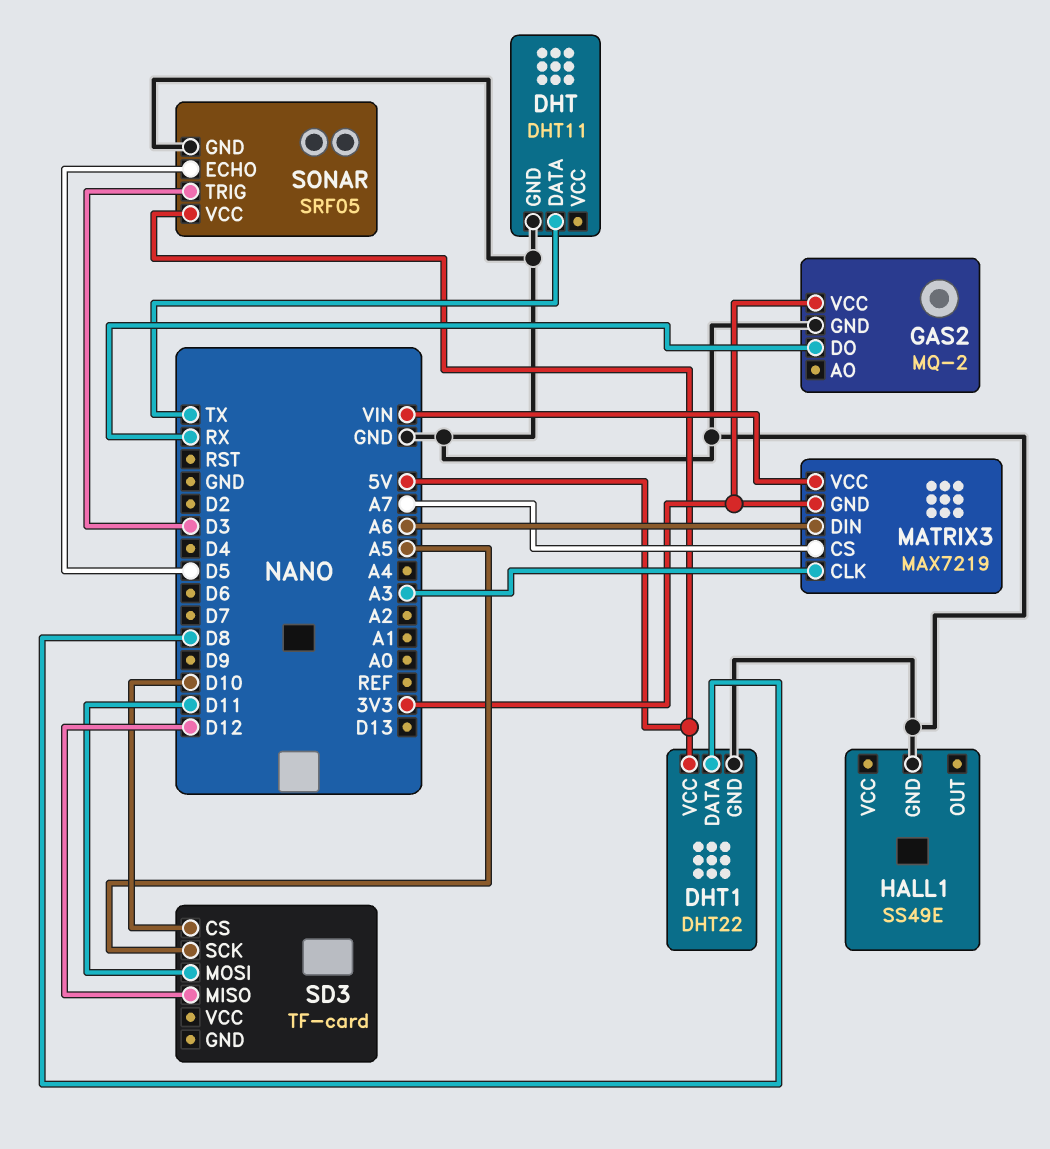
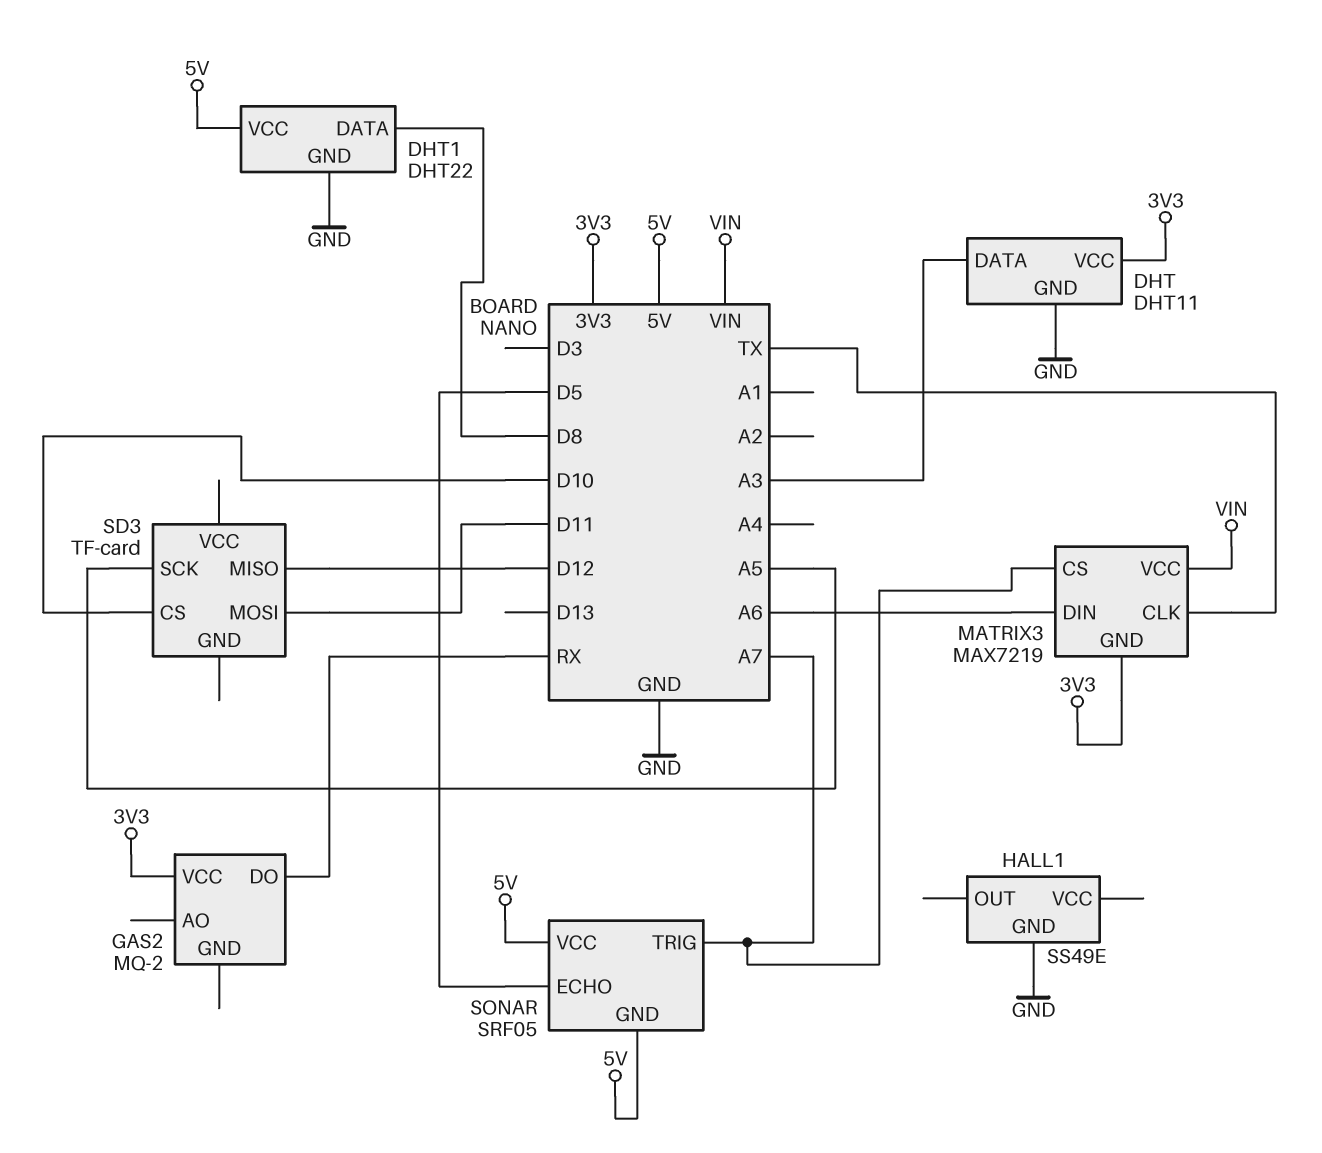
DHT pin DATA: TX -> A3
DHT pin VCC: none -> 3V3
GAS2 pin GND: GND -> none
MATRIX3 pin CLK: A3 -> TX
SONAR pin GND: GND -> 5V
SONAR pin TRIG: D3 -> A7

